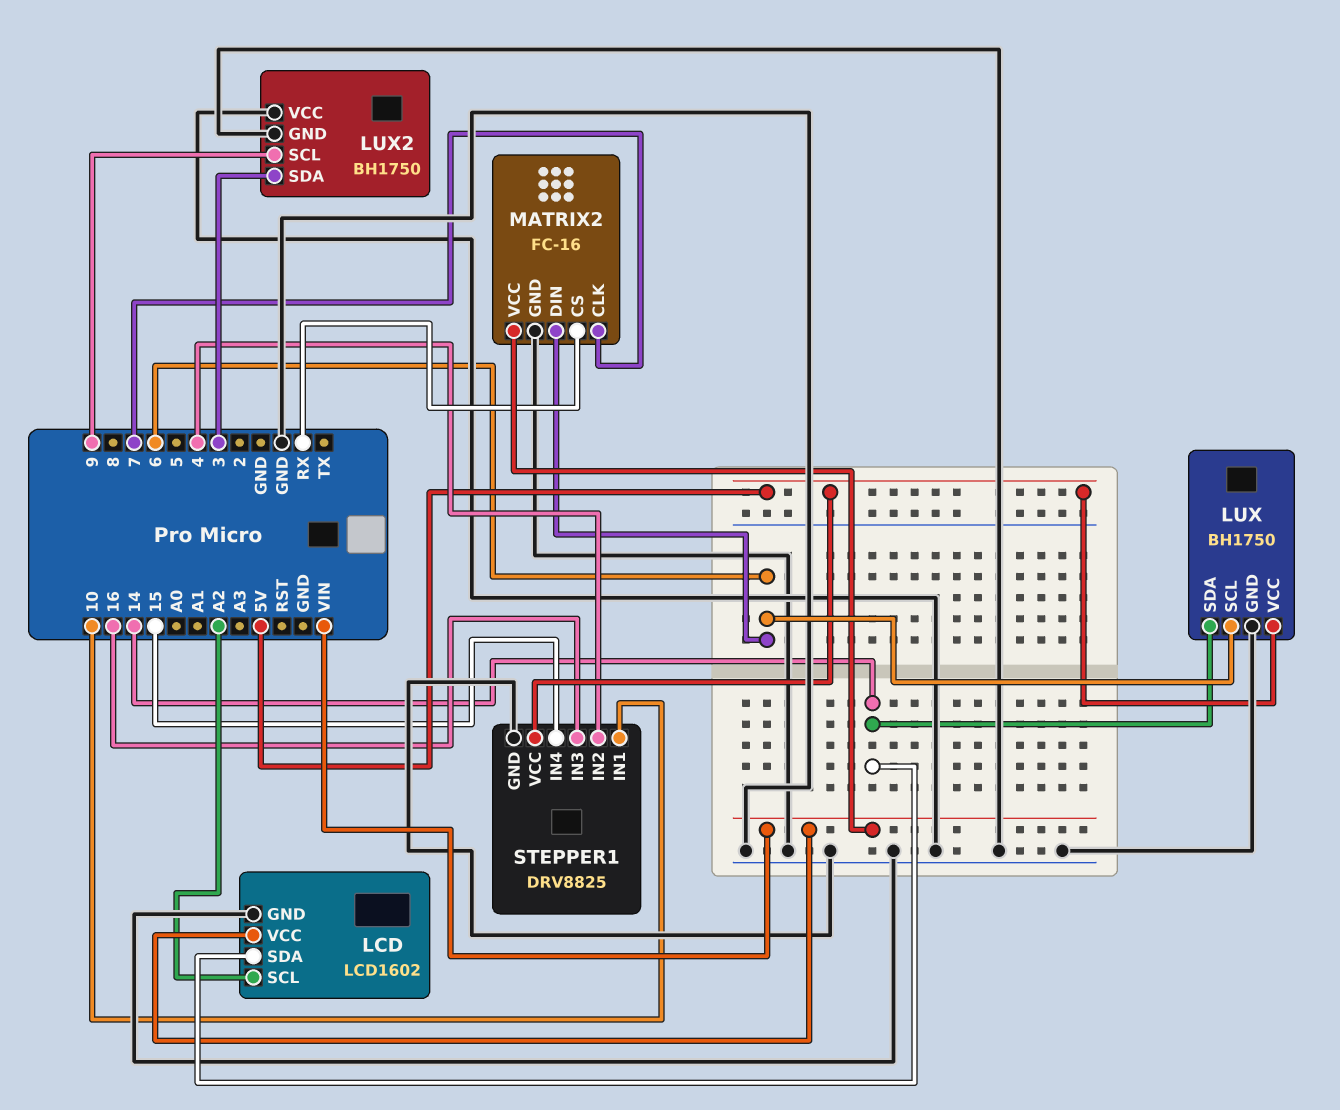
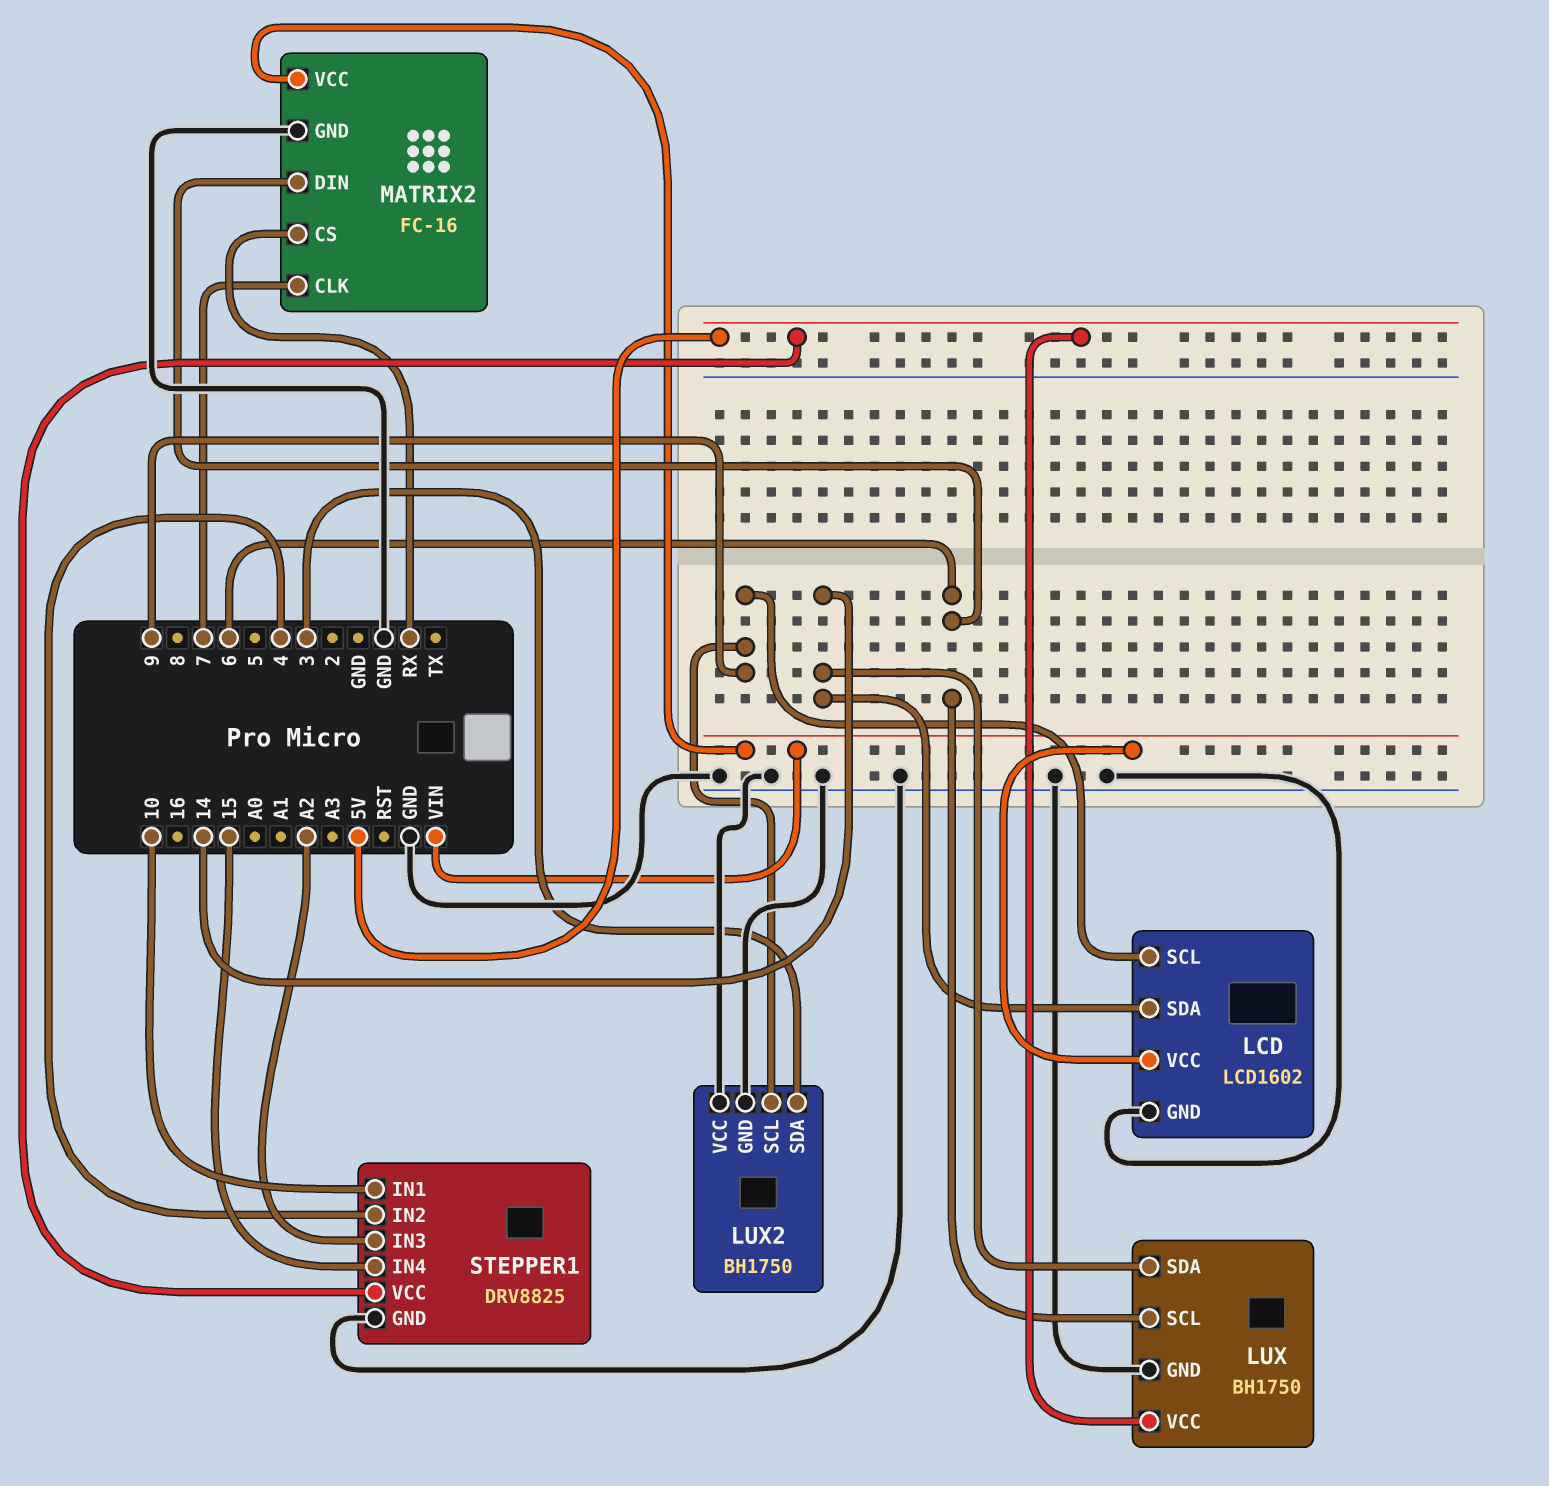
LCD pin SCL: A2 -> 9
STEPPER1 pin IN3: 16 -> A2

